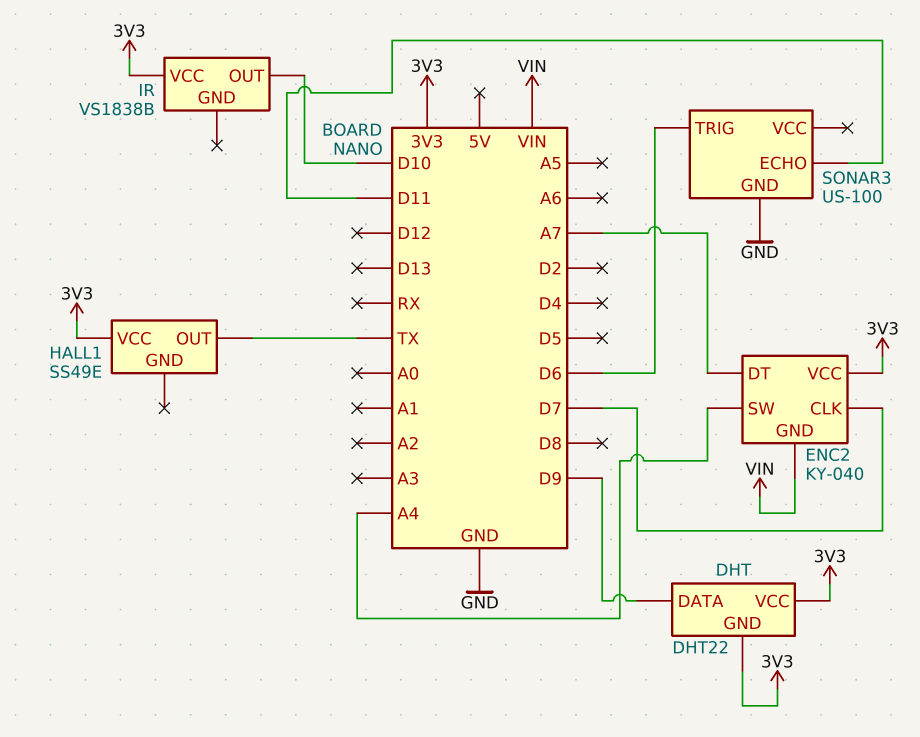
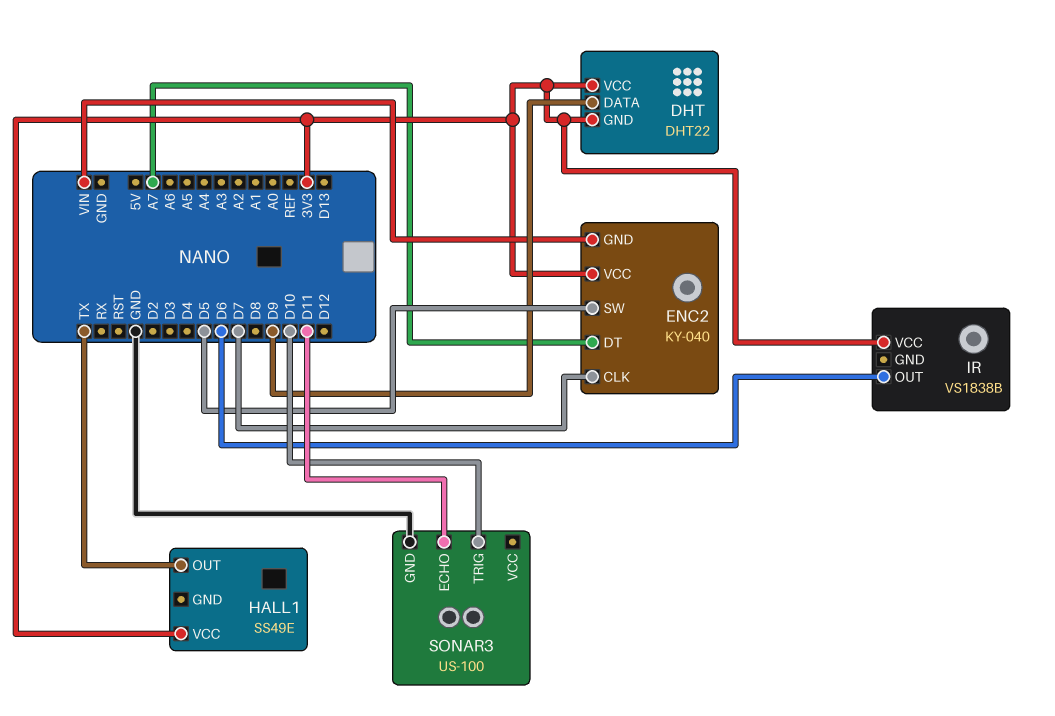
ENC2 pin SW: A4 -> D5
IR pin OUT: D10 -> D6
SONAR3 pin TRIG: D6 -> D10

